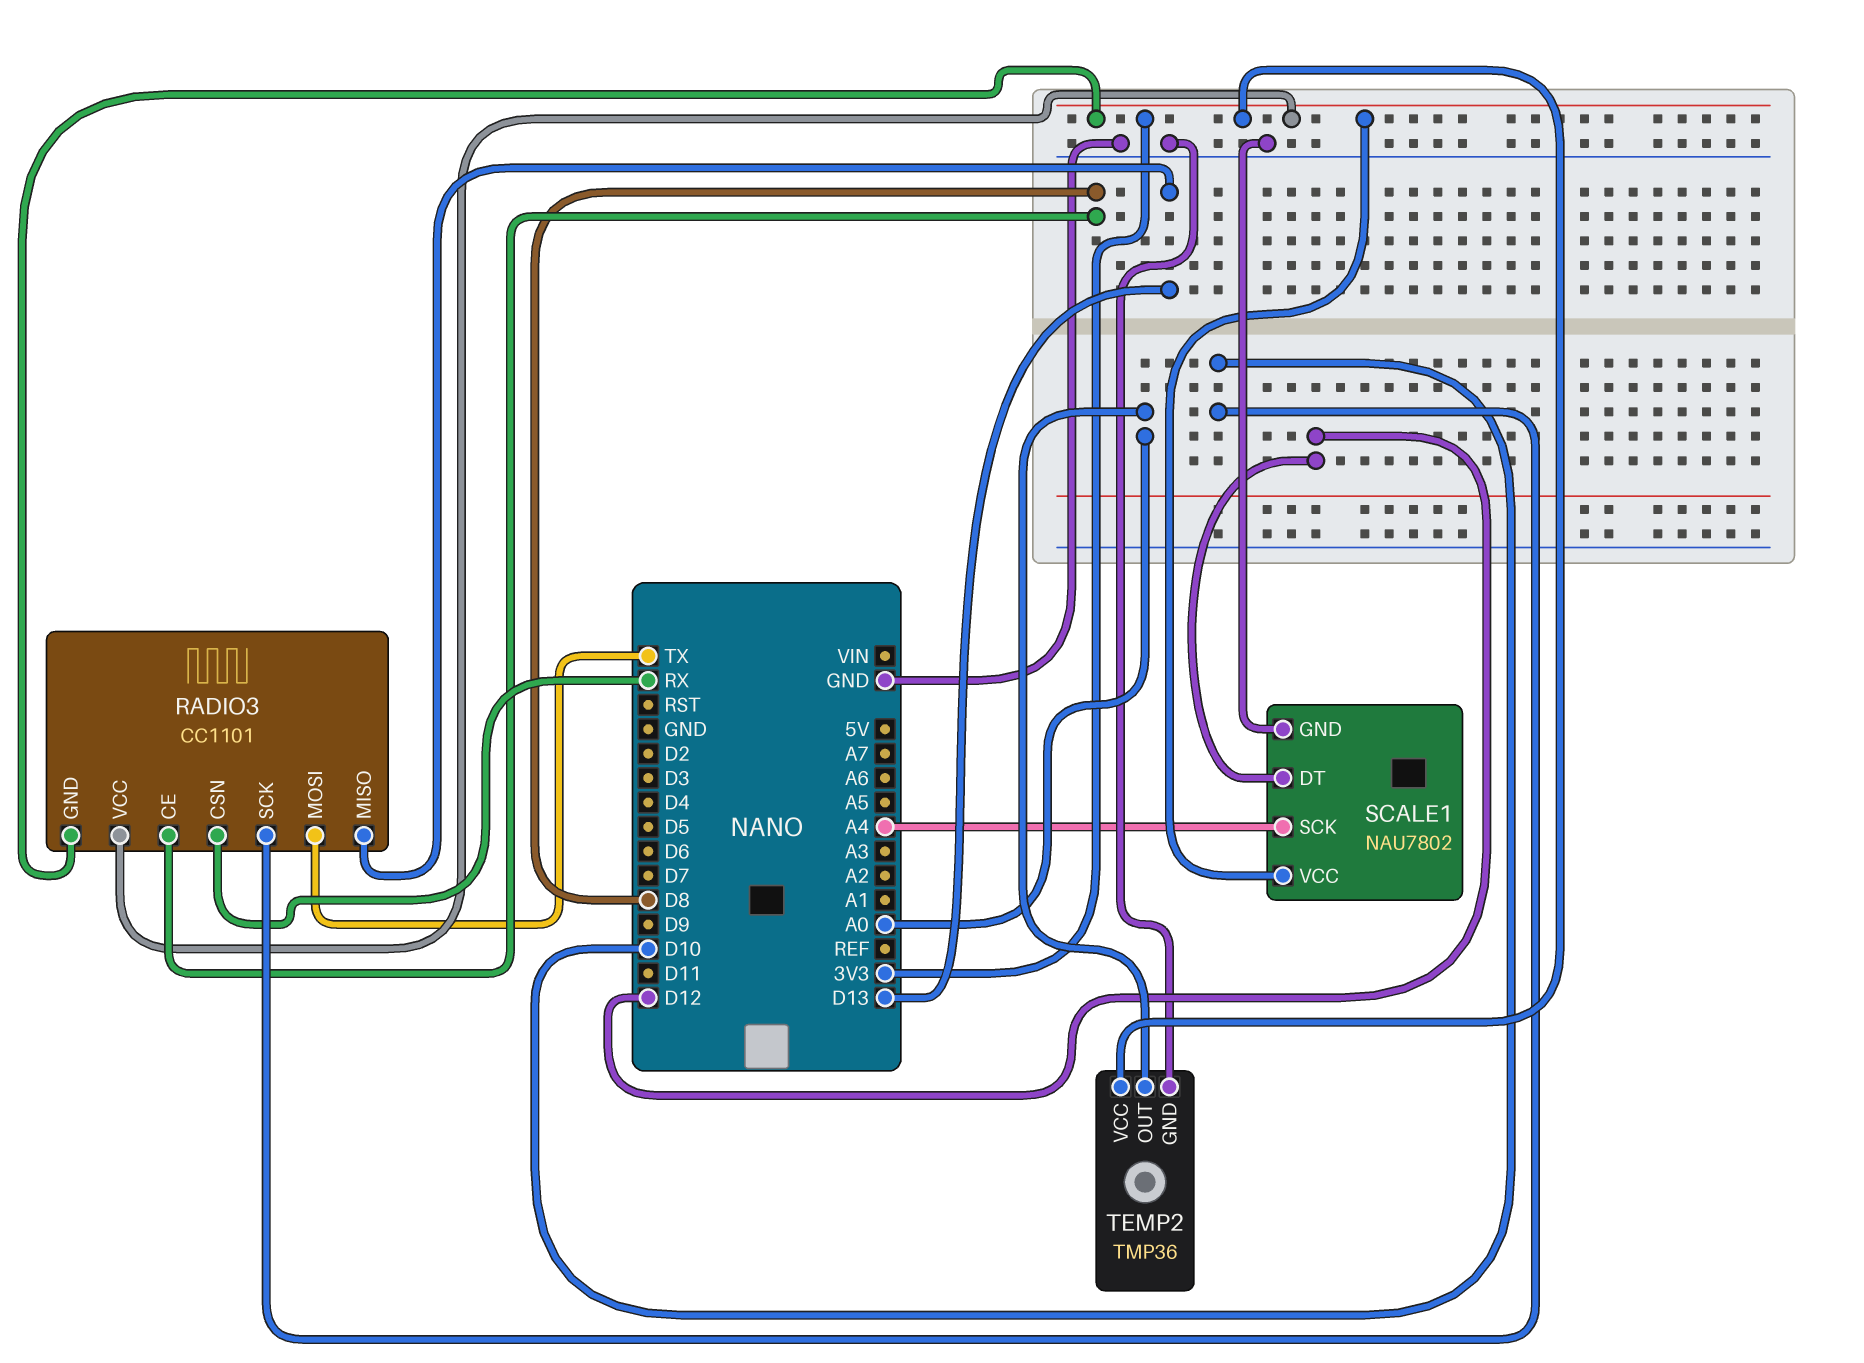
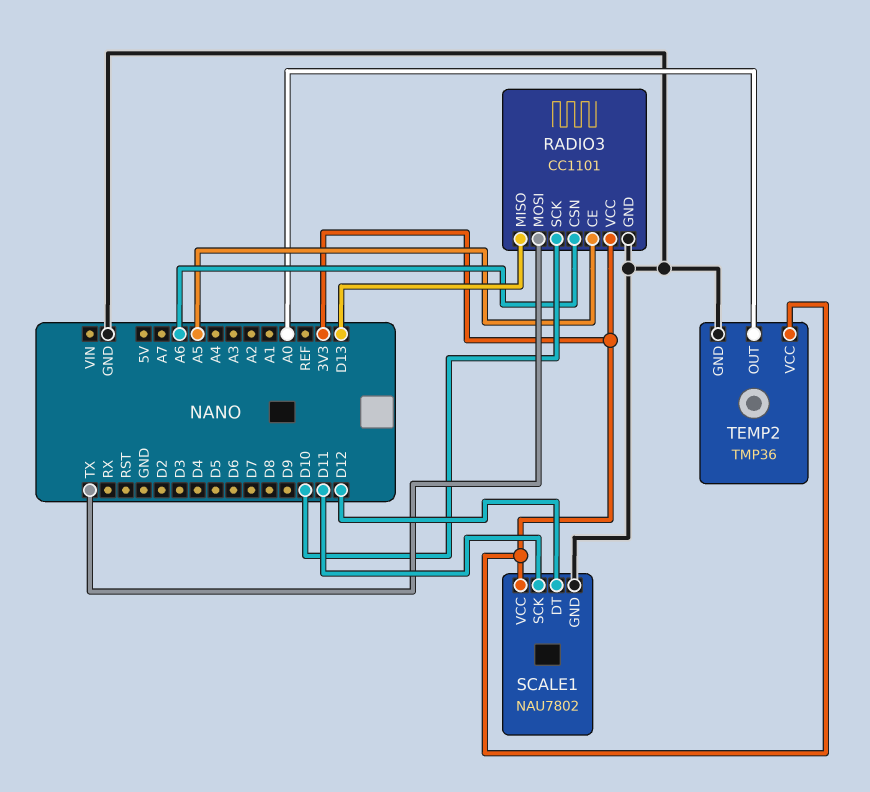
RADIO3 pin CE: D8 -> A5
RADIO3 pin CSN: RX -> A6
RADIO3 pin GND: 3V3 -> GND
SCALE1 pin SCK: A4 -> D11

